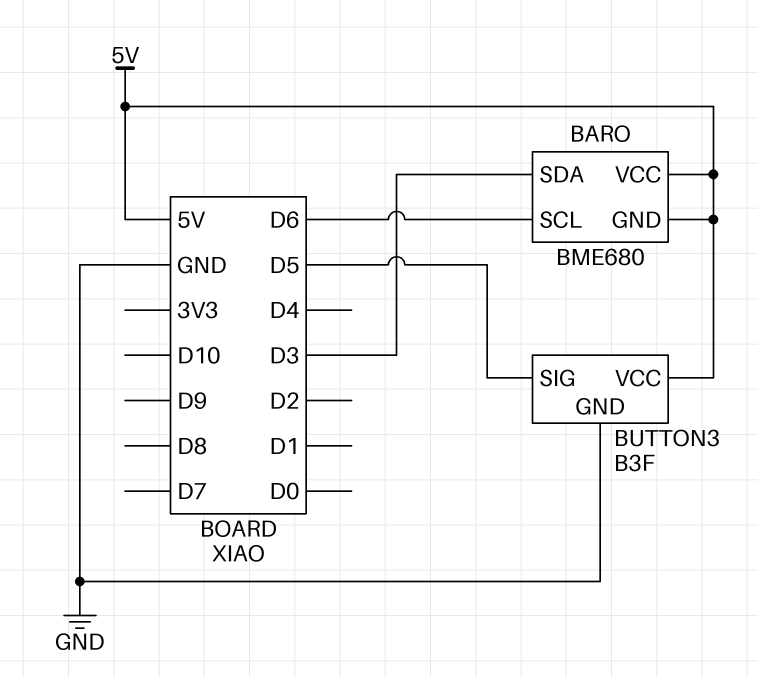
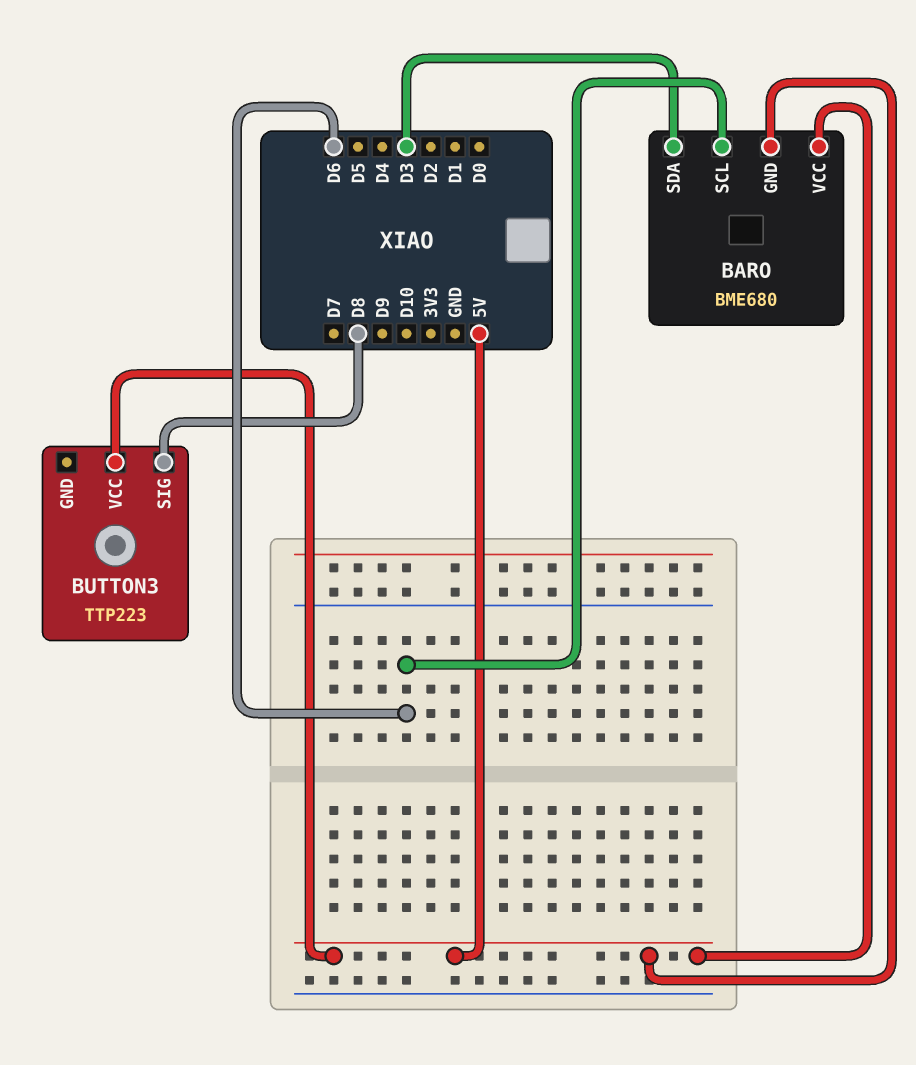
BUTTON3: B3F -> TTP223
BUTTON3 pin GND: GND -> none
BUTTON3 pin SIG: D5 -> D8

